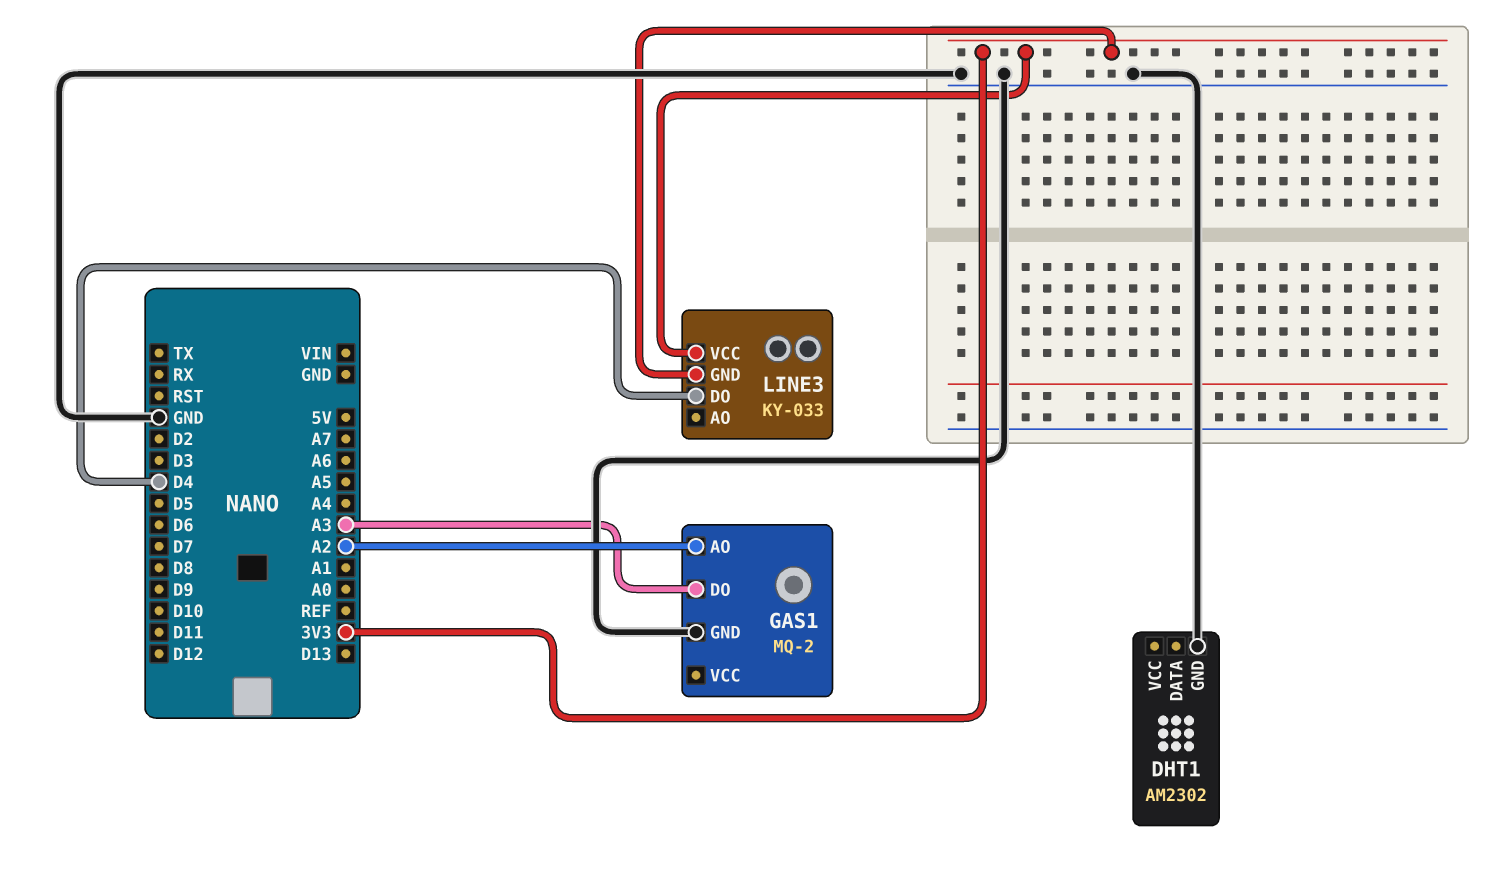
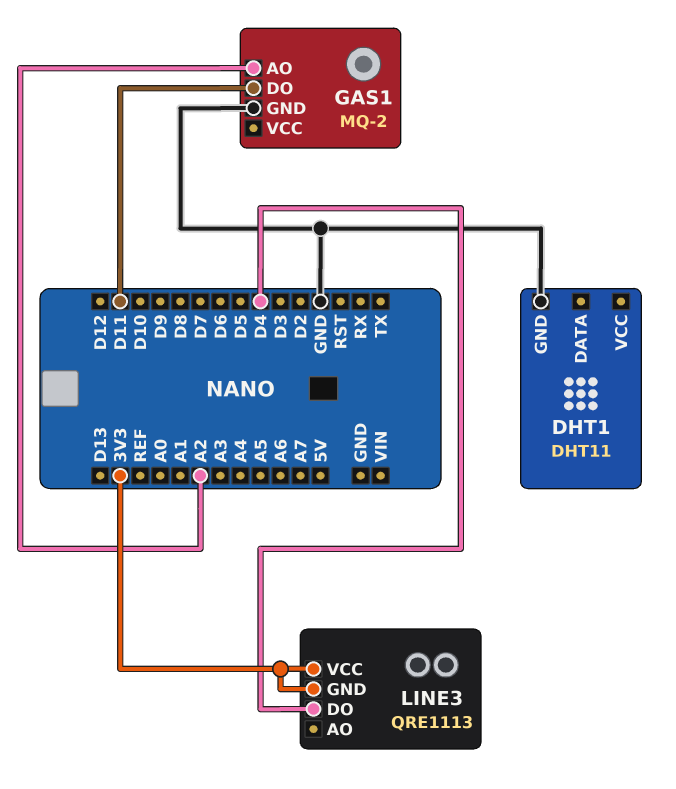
DHT1: AM2302 -> DHT11
GAS1 pin DO: A3 -> D11
LINE3: KY-033 -> QRE1113

